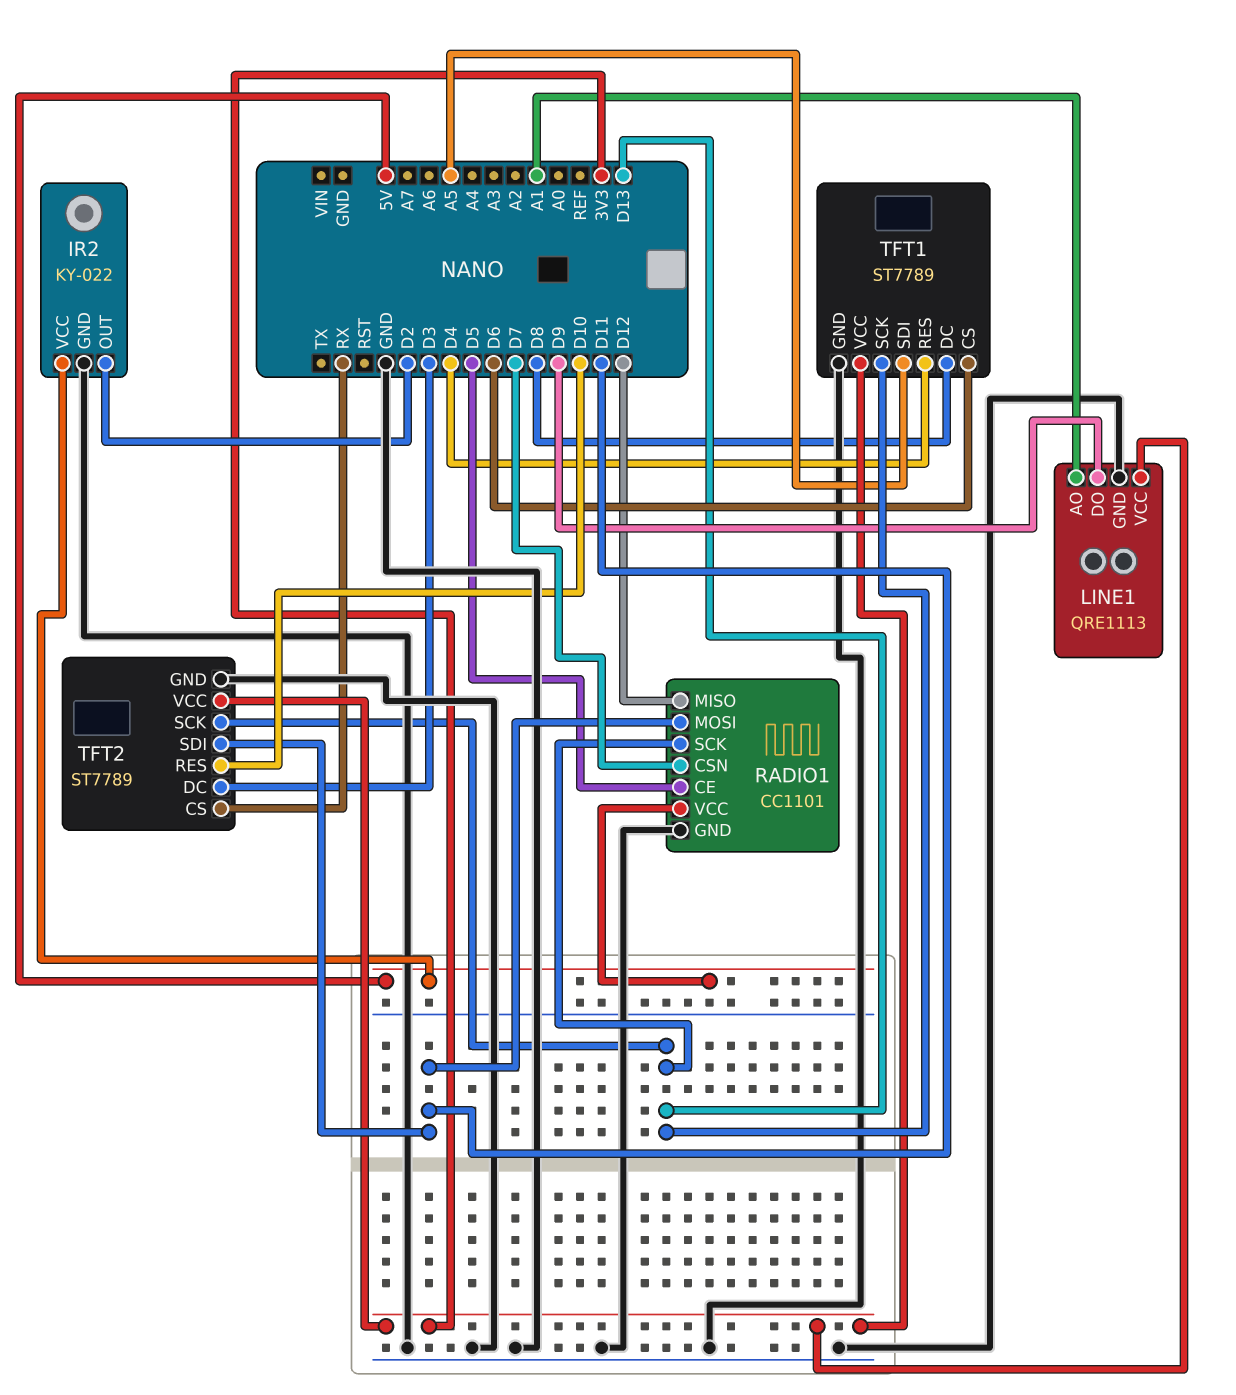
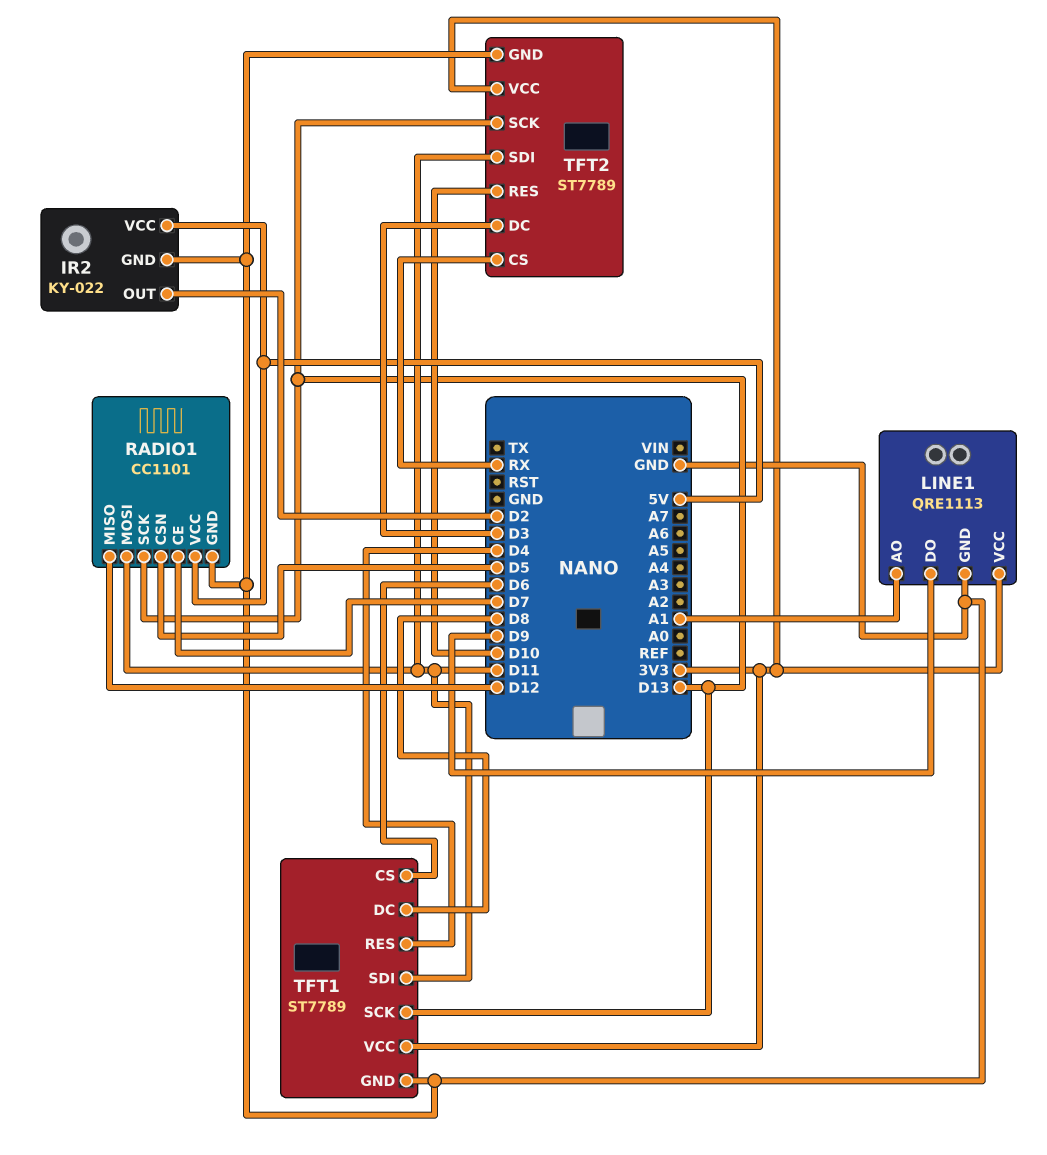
RADIO1 pin CE: D5 -> D7
RADIO1 pin CSN: D7 -> D5
TFT1 pin SDI: A5 -> D11

